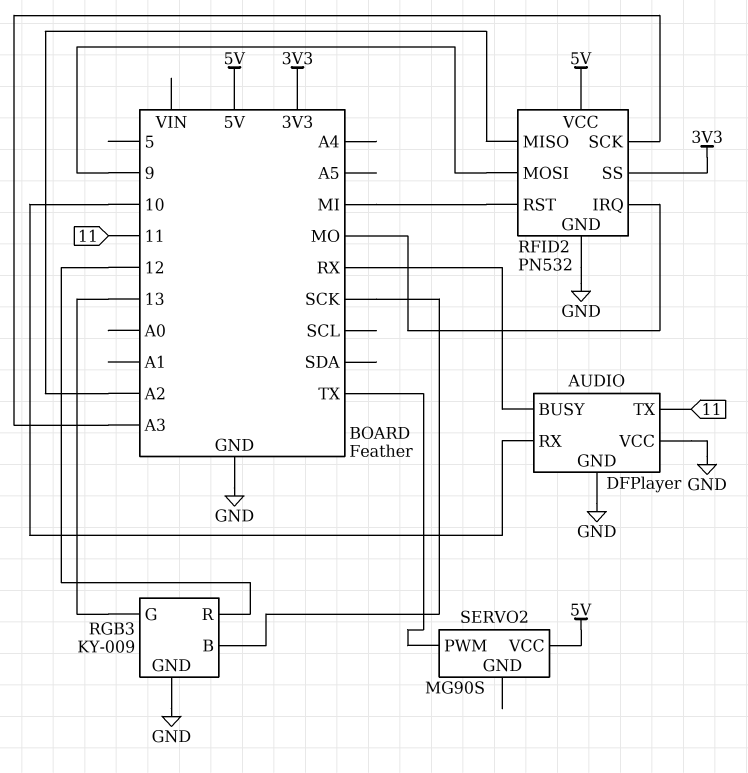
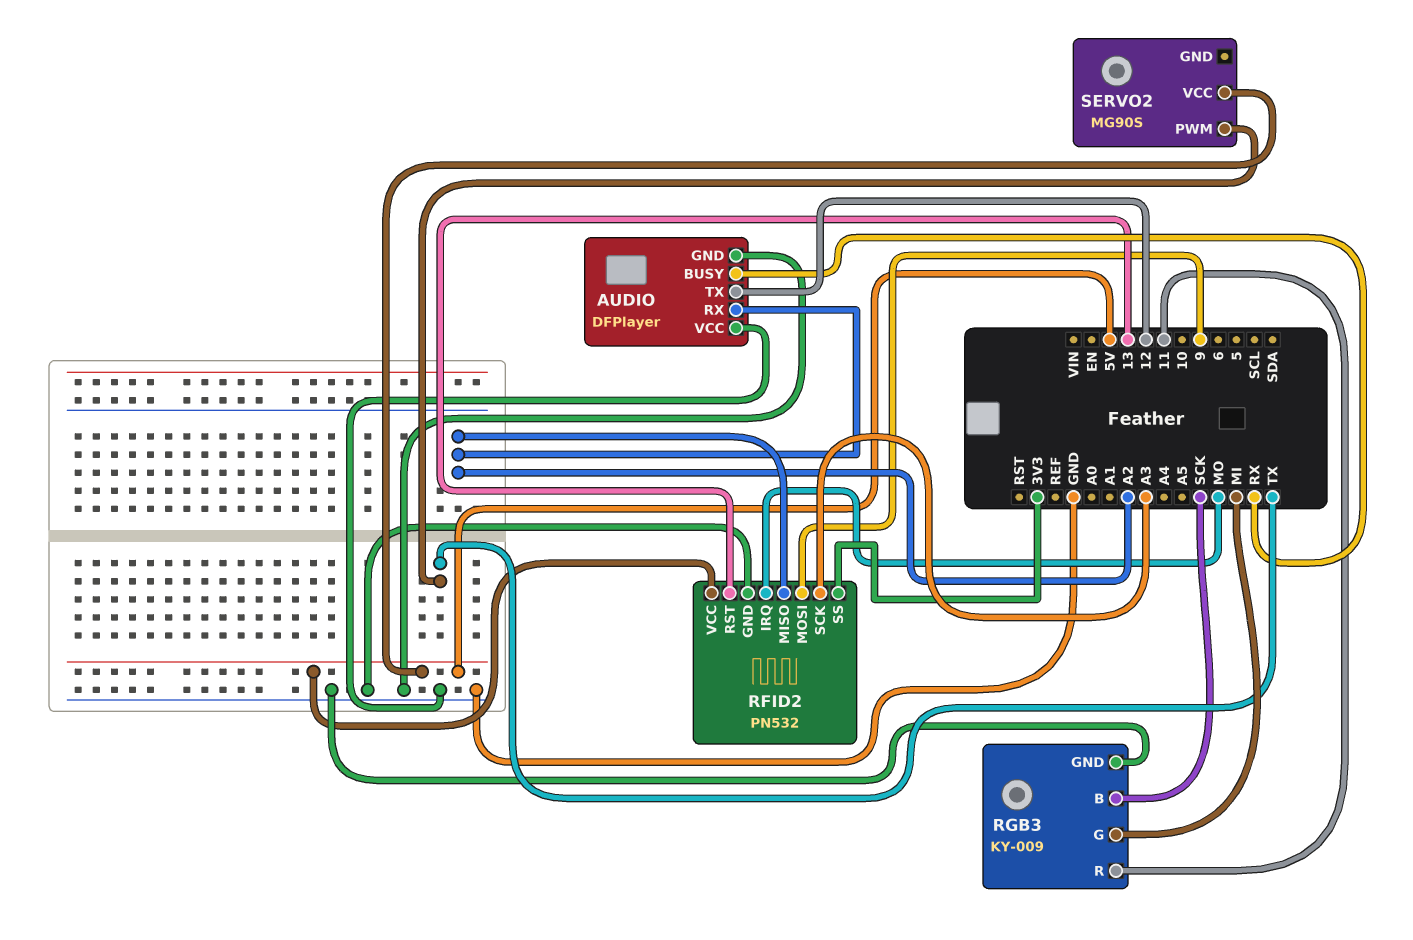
AUDIO pin RX: 10 -> A2
AUDIO pin TX: 11 -> 12
RFID2 pin RST: MI -> 13
RGB3 pin G: 13 -> MI
RGB3 pin R: 12 -> 11

